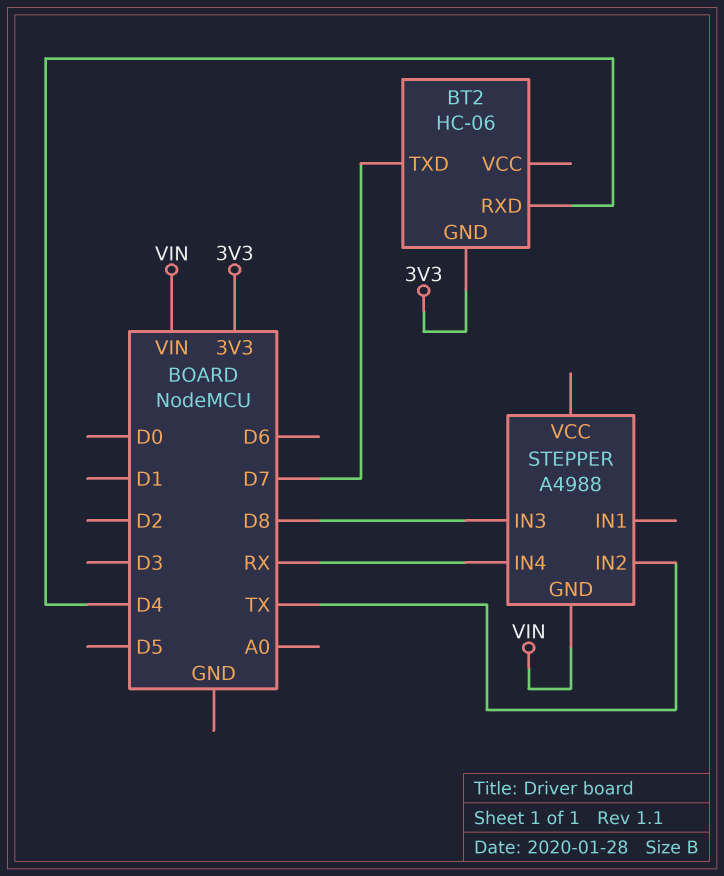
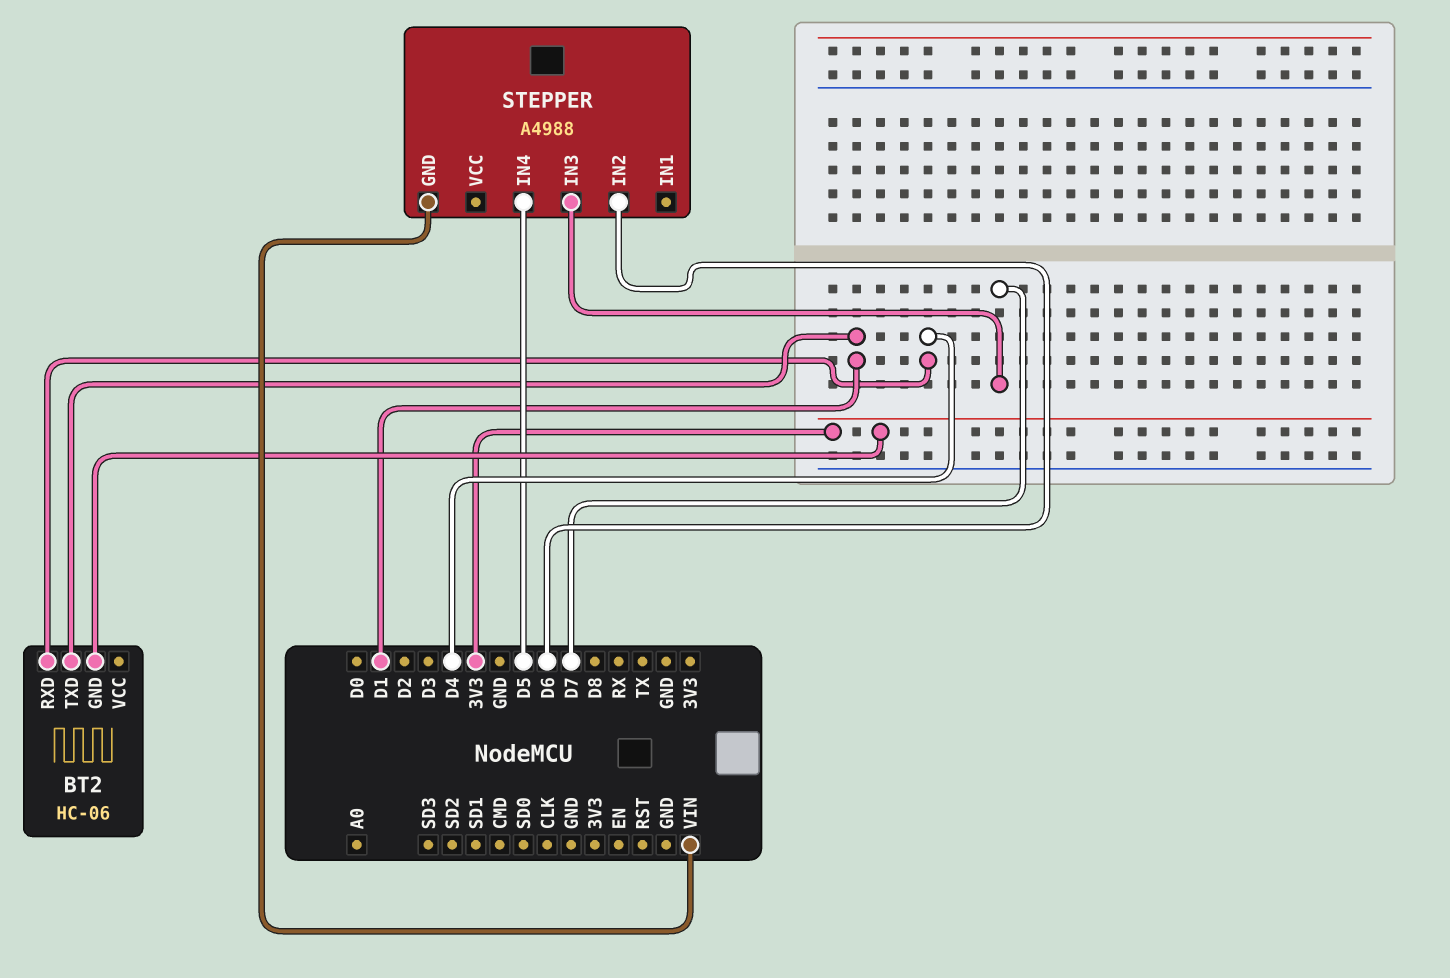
BT2 pin TXD: D7 -> D1
STEPPER pin IN2: TX -> D6
STEPPER pin IN3: D8 -> D7
STEPPER pin IN4: RX -> D5

